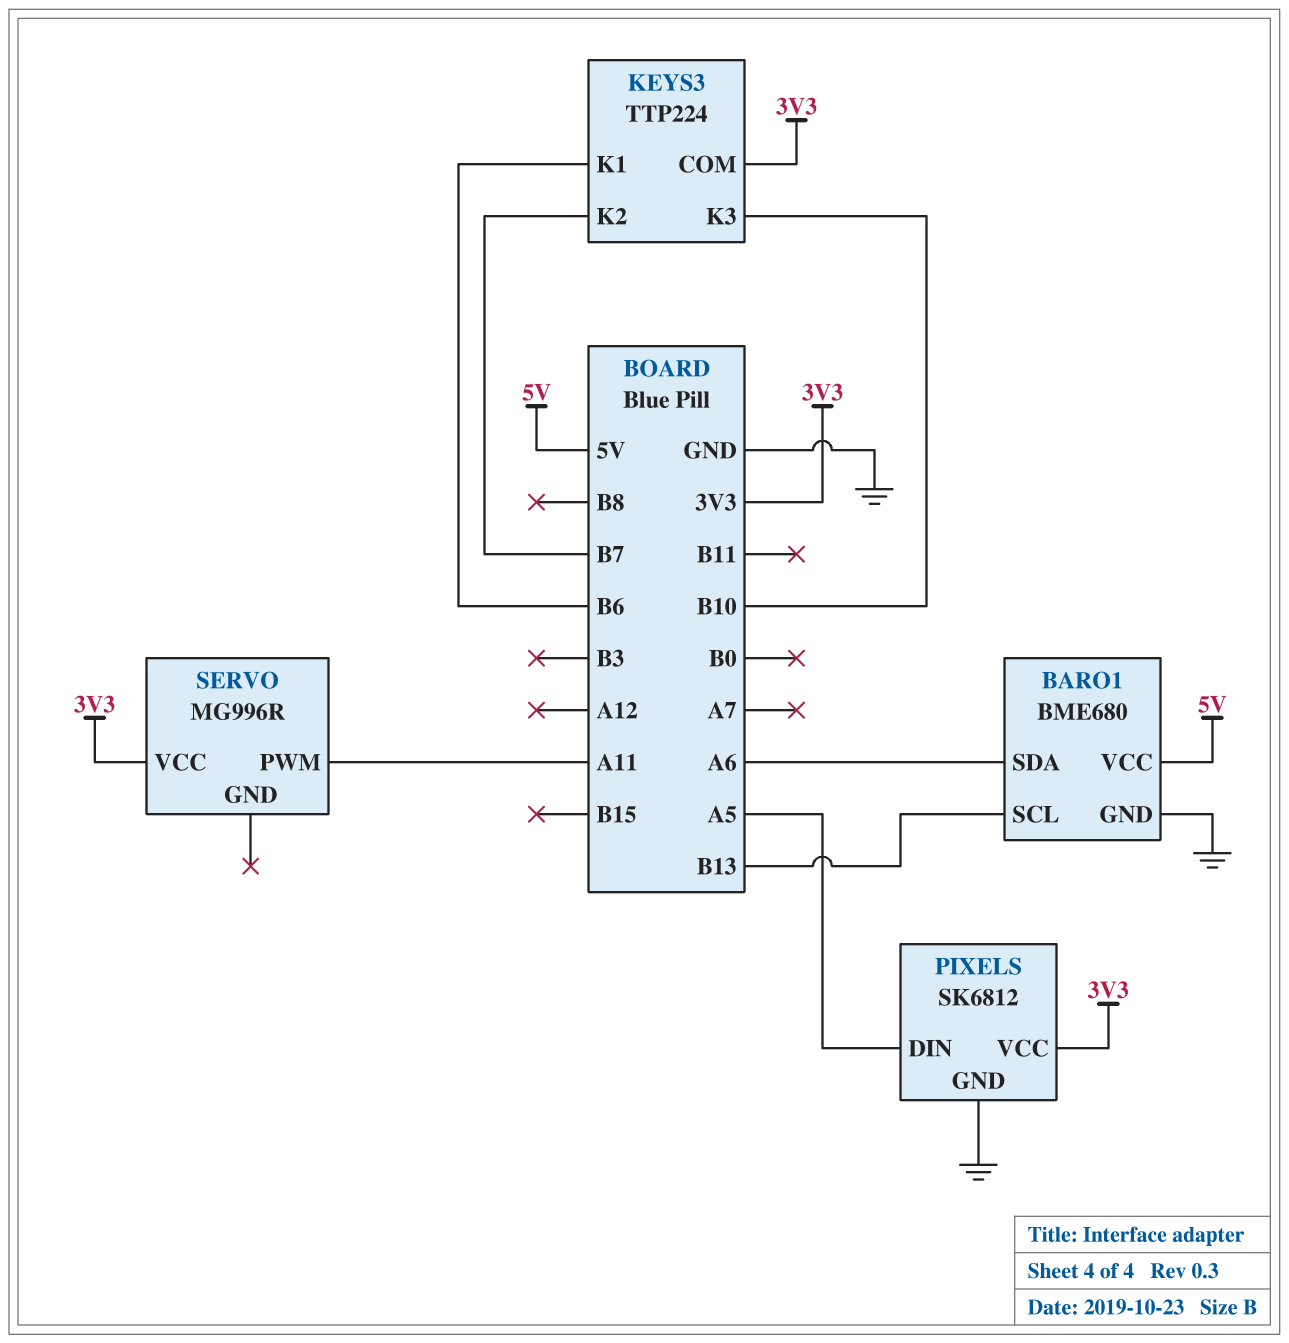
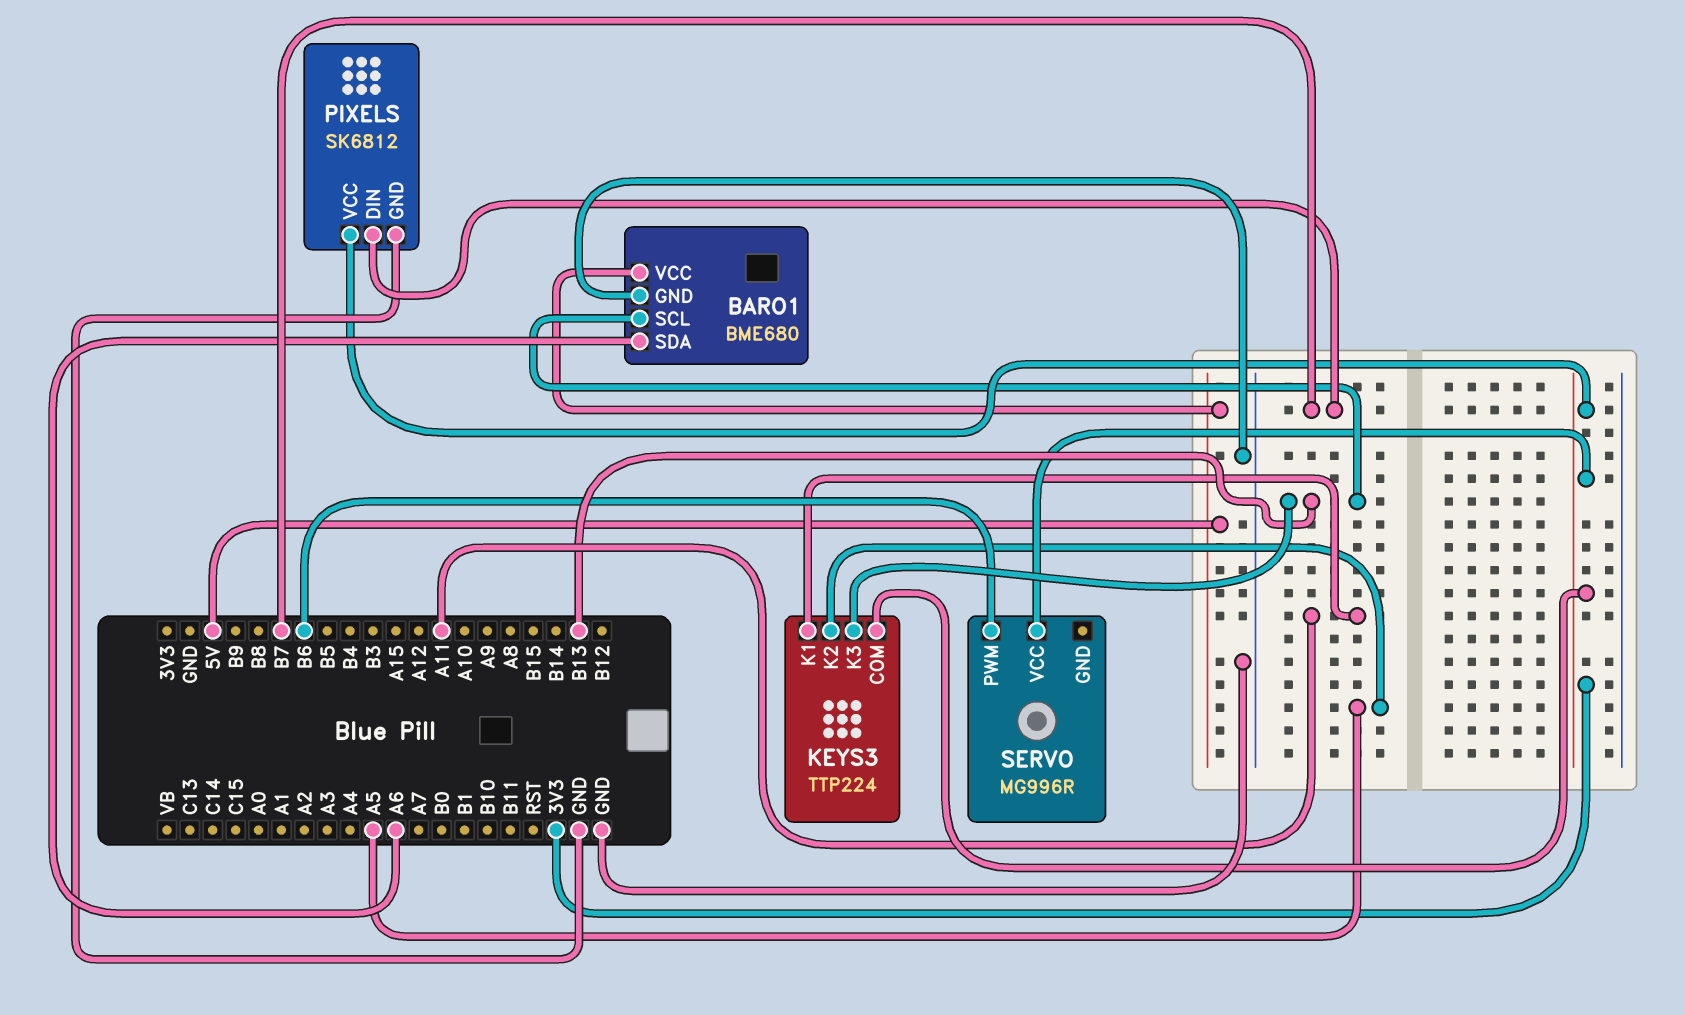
KEYS3 pin K1: B6 -> A11
KEYS3 pin K2: B7 -> A5
KEYS3 pin K3: B10 -> B13
PIXELS pin DIN: A5 -> B7
SERVO pin PWM: A11 -> B6

